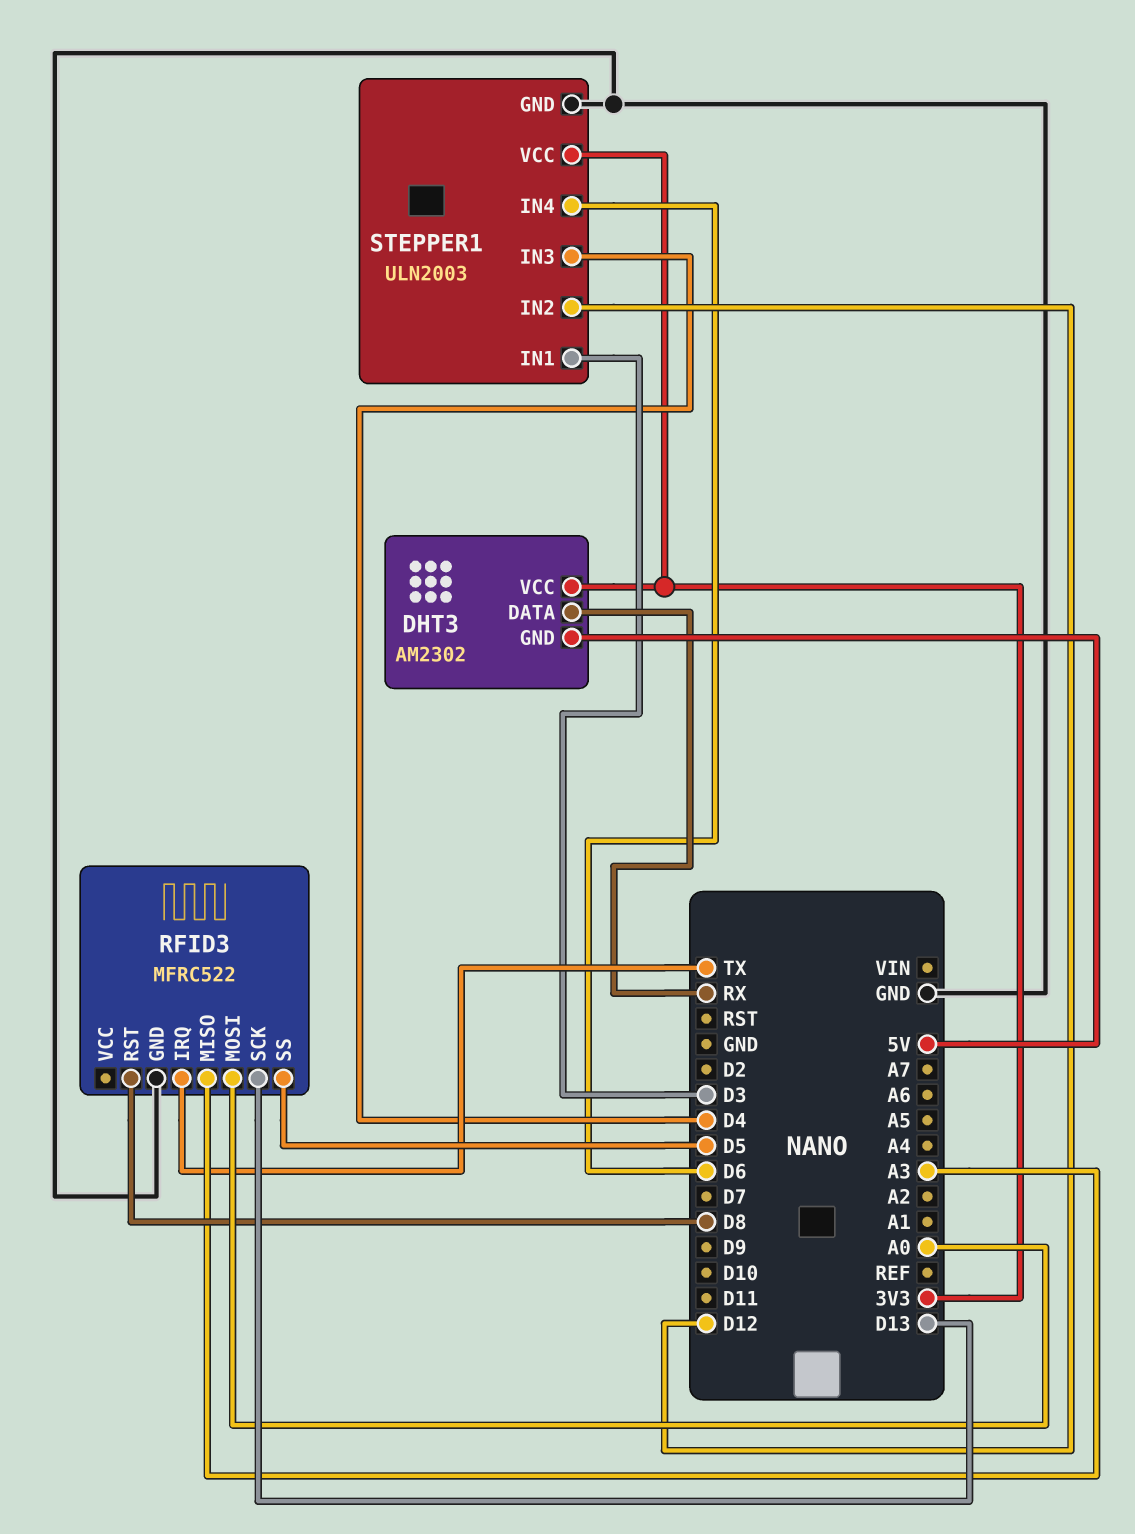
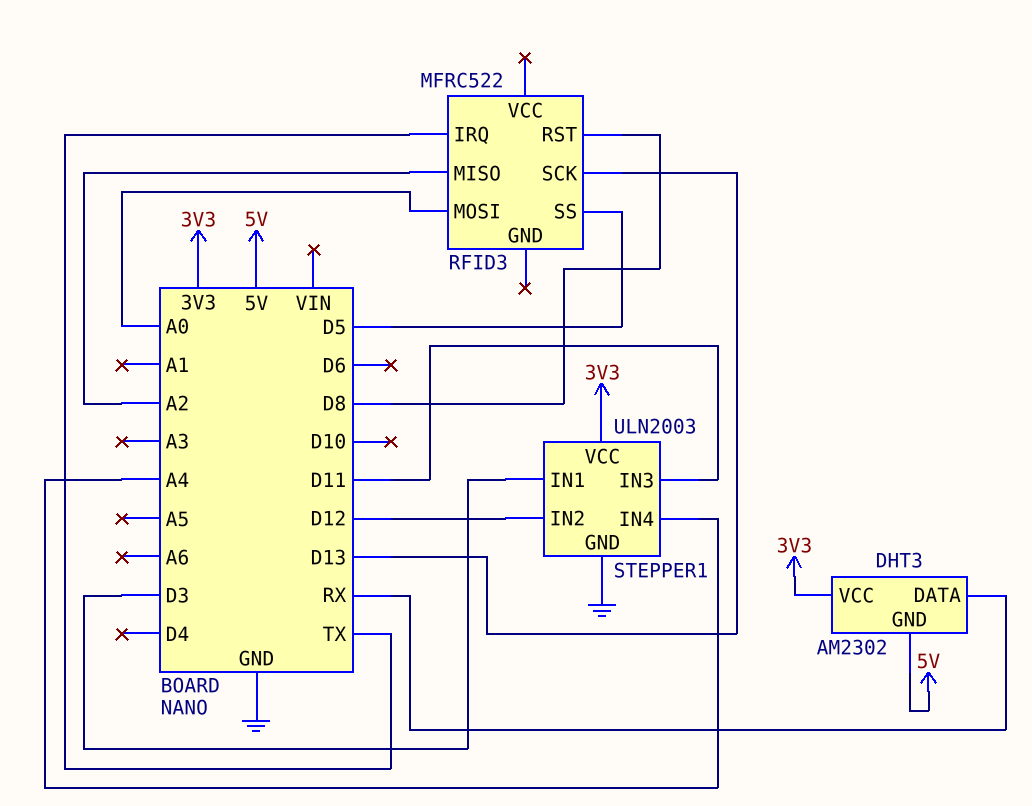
RFID3 pin GND: GND -> none
RFID3 pin MISO: A3 -> A2
STEPPER1 pin IN3: D4 -> D11
STEPPER1 pin IN4: D6 -> A4

